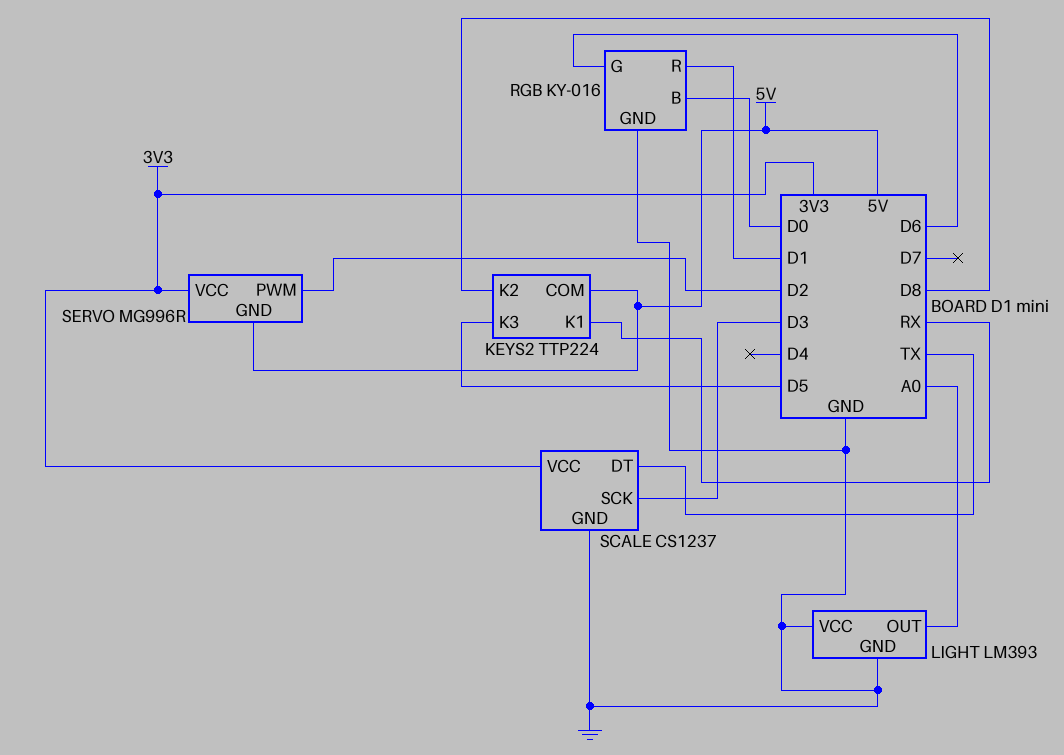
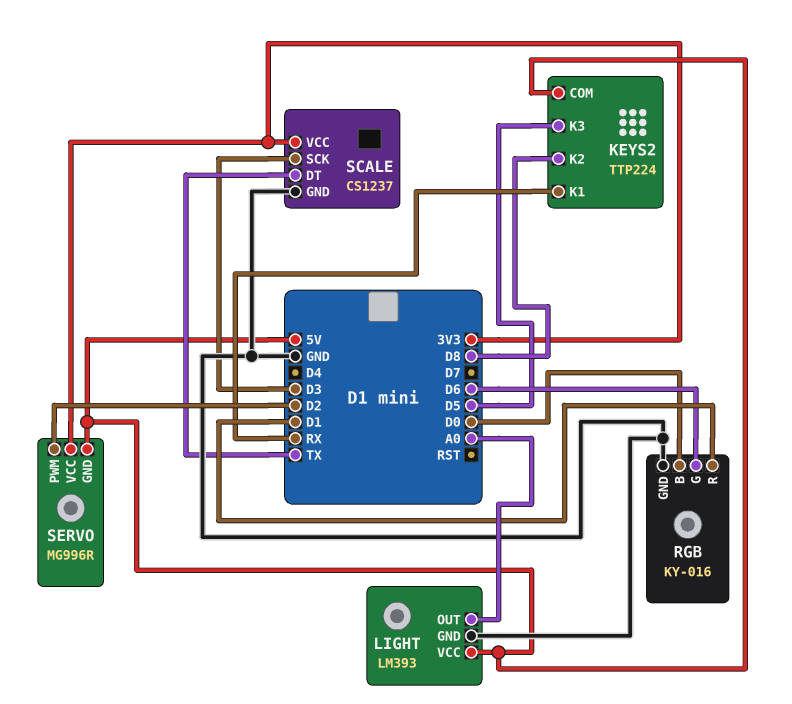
LIGHT pin VCC: GND -> 5V

